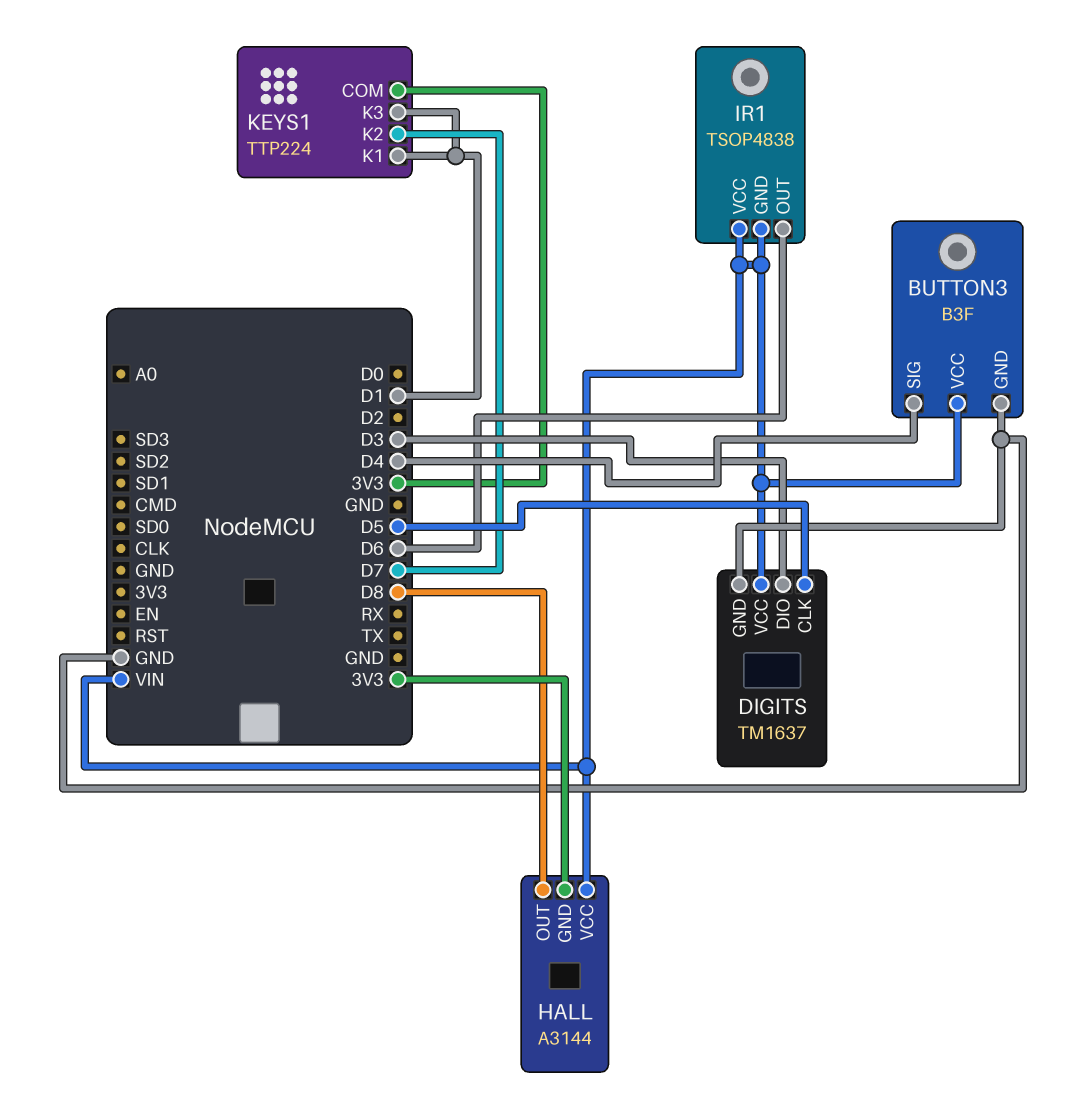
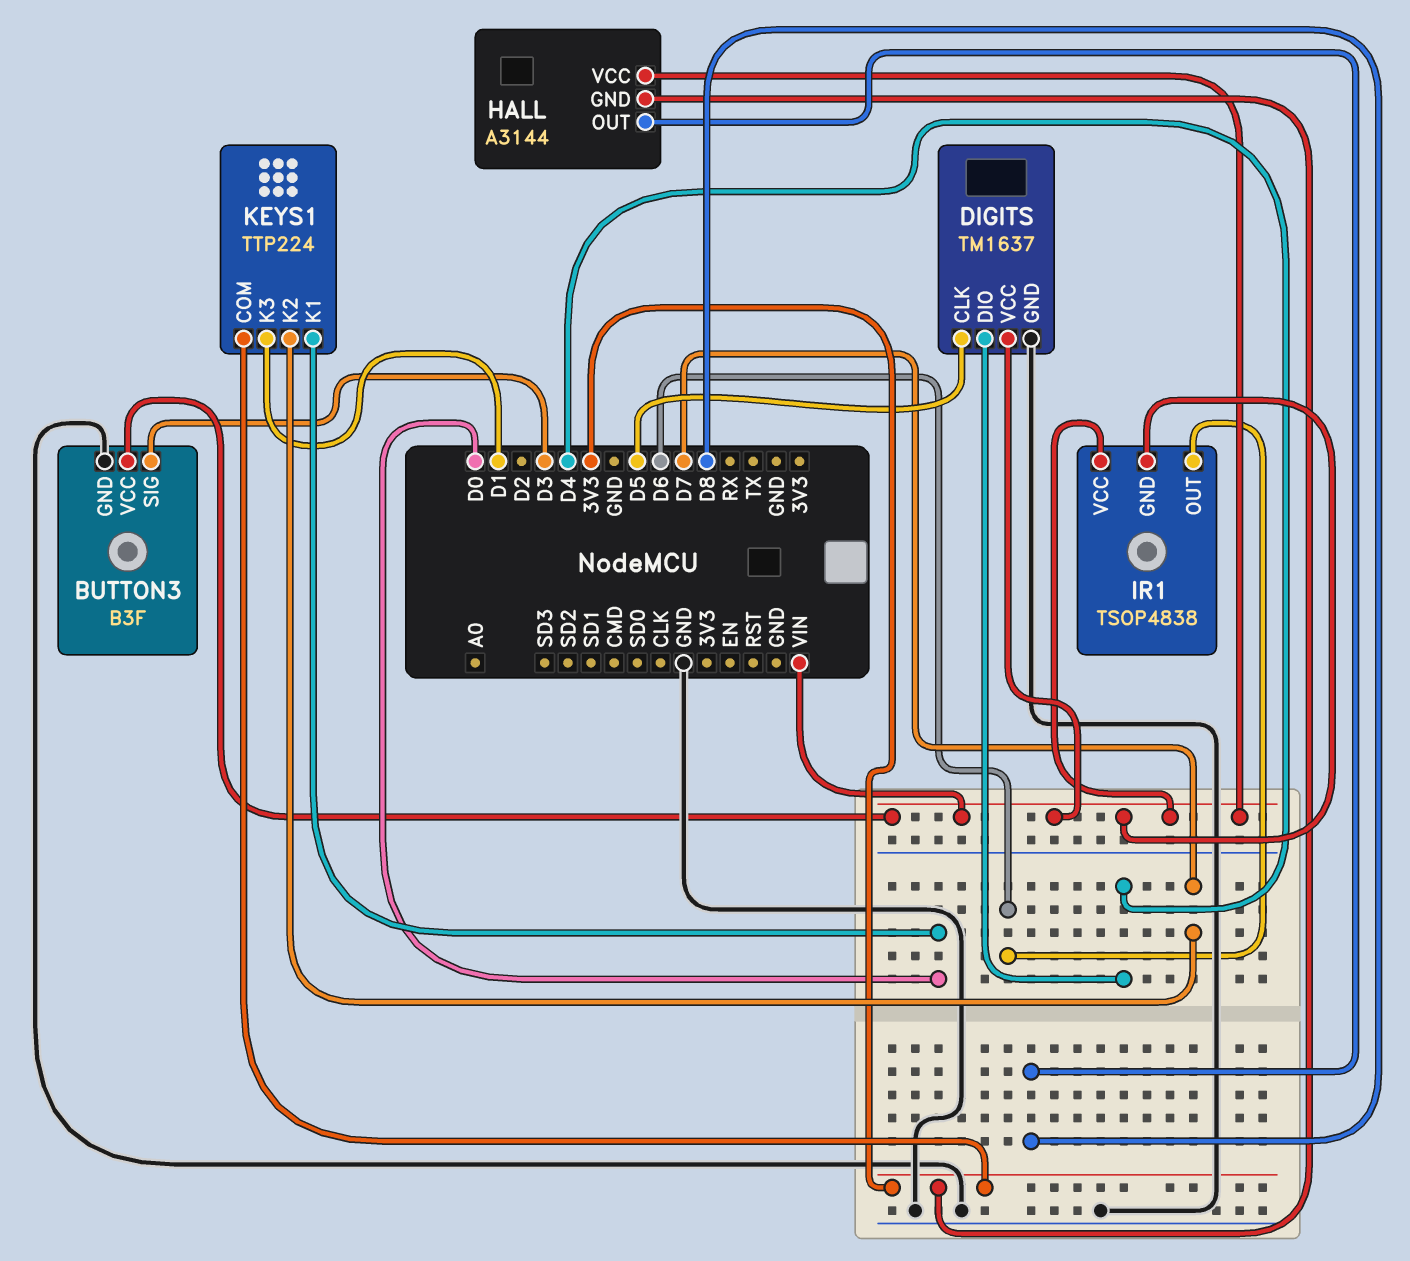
BUTTON3 pin SIG: D4 -> D3
DIGITS pin DIO: D3 -> D4
KEYS1 pin K1: D1 -> D0

